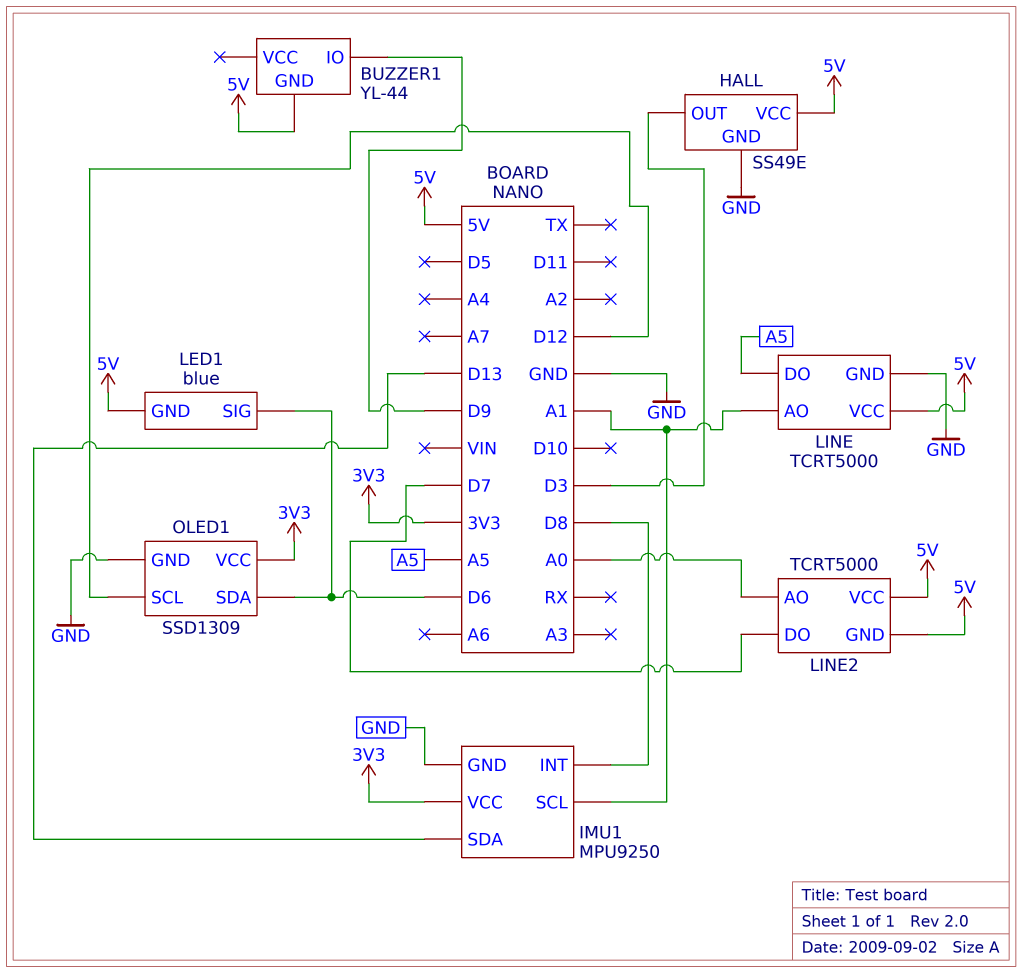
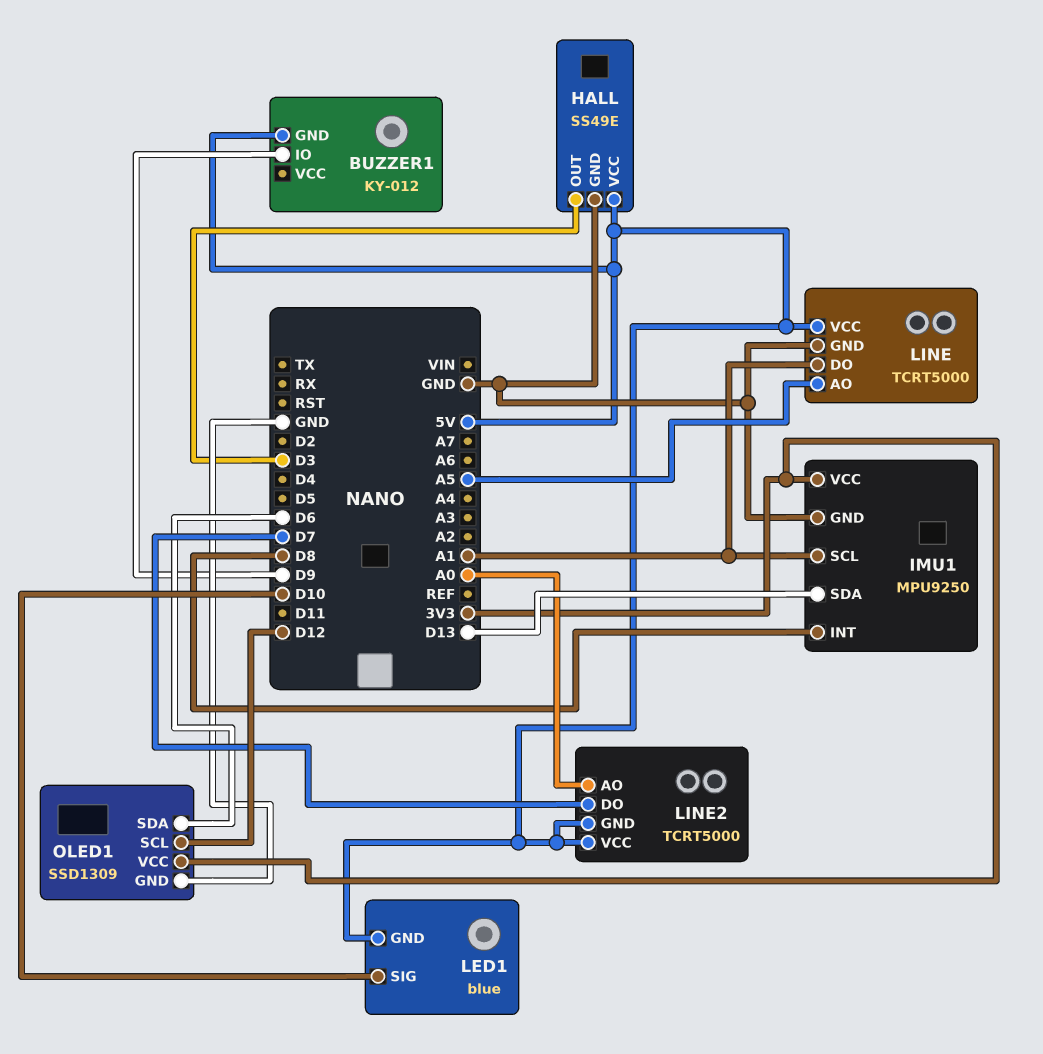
BUZZER1: YL-44 -> KY-012
LED1 pin SIG: D6 -> D10
LINE pin AO: A1 -> A5
LINE pin DO: A5 -> A1

